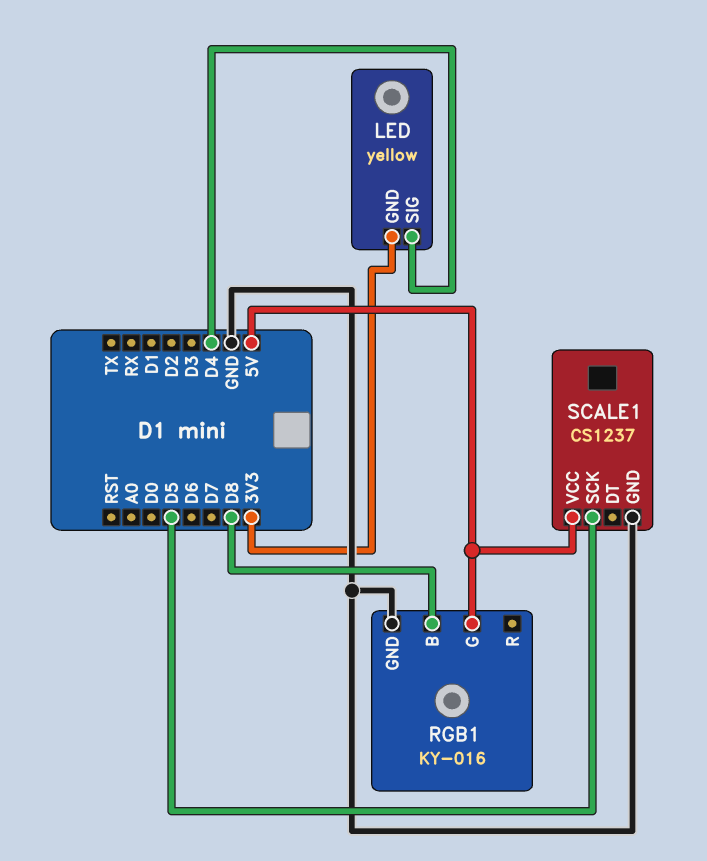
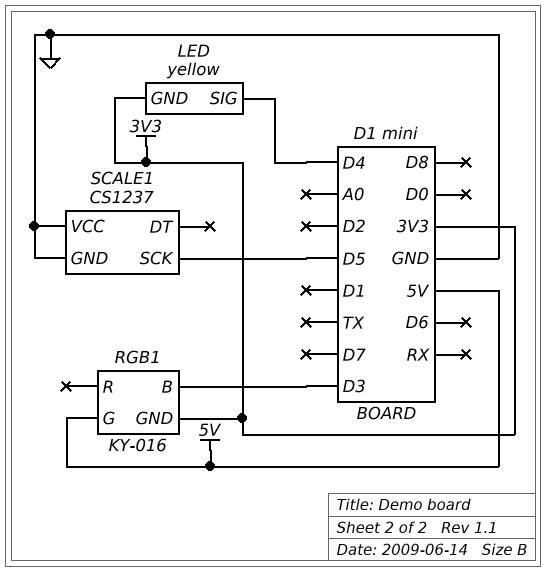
RGB1 pin B: D8 -> D3
RGB1 pin GND: GND -> 3V3
SCALE1 pin VCC: 5V -> GND

